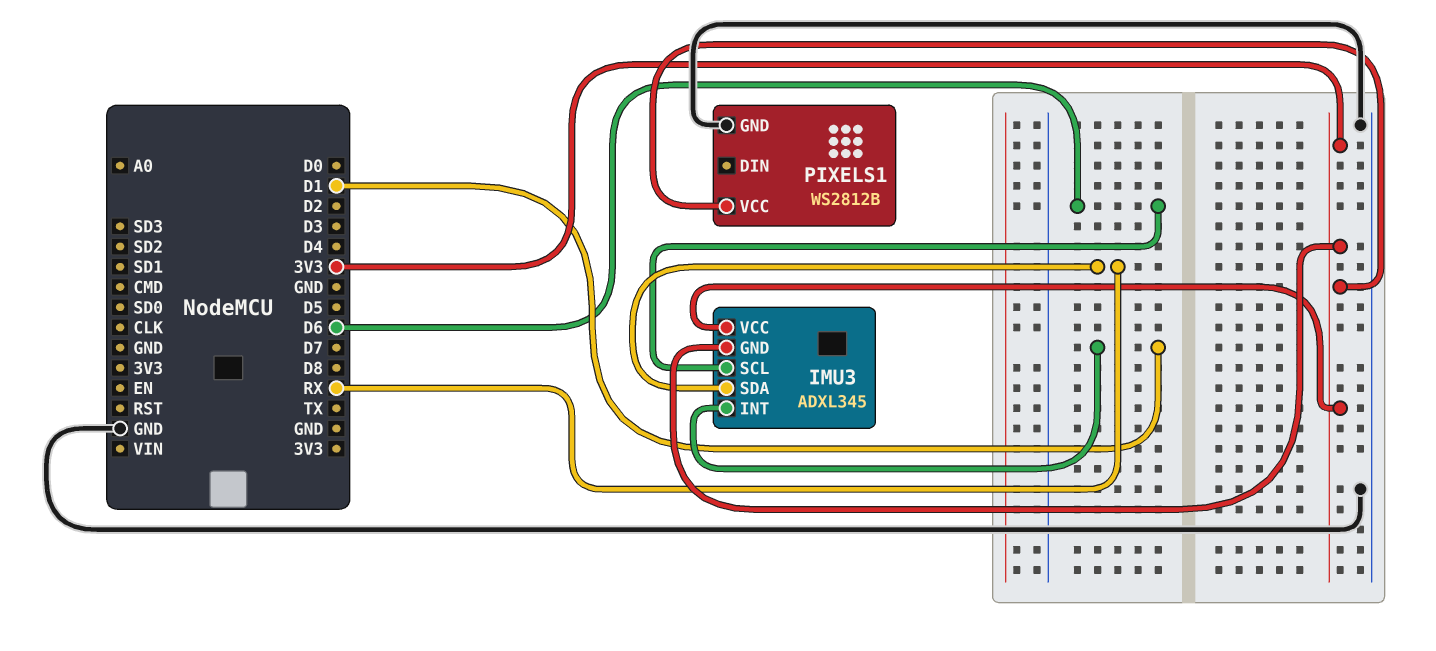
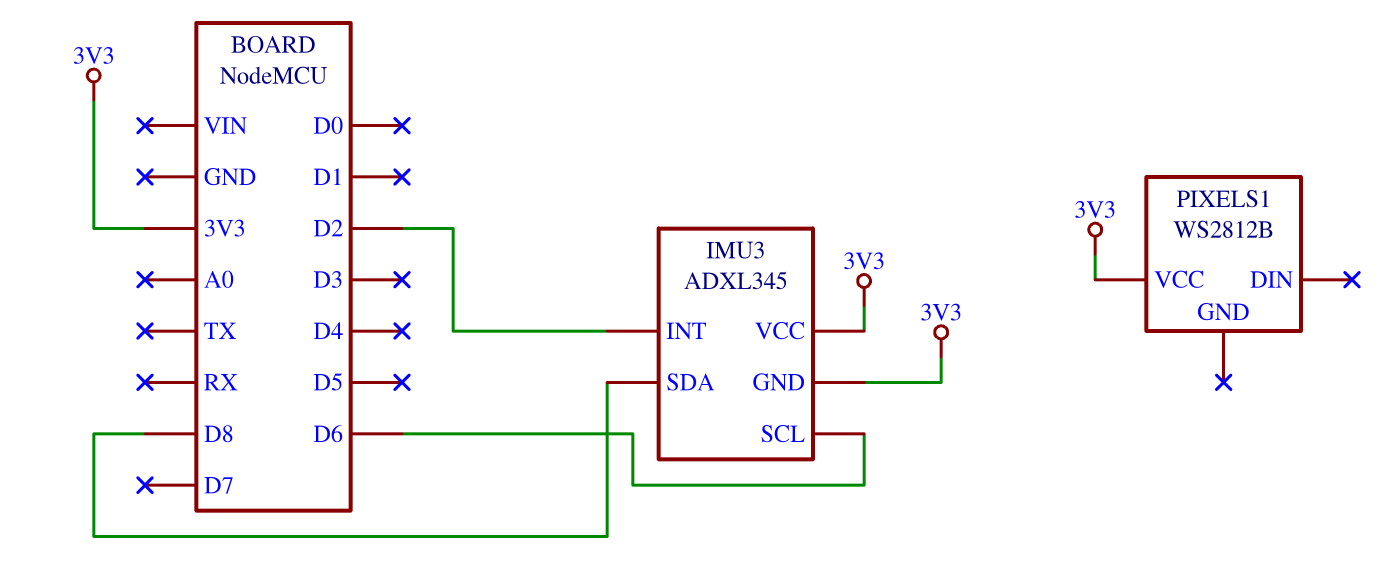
IMU3 pin INT: D1 -> D2
IMU3 pin SDA: RX -> D8
PIXELS1 pin GND: GND -> none

